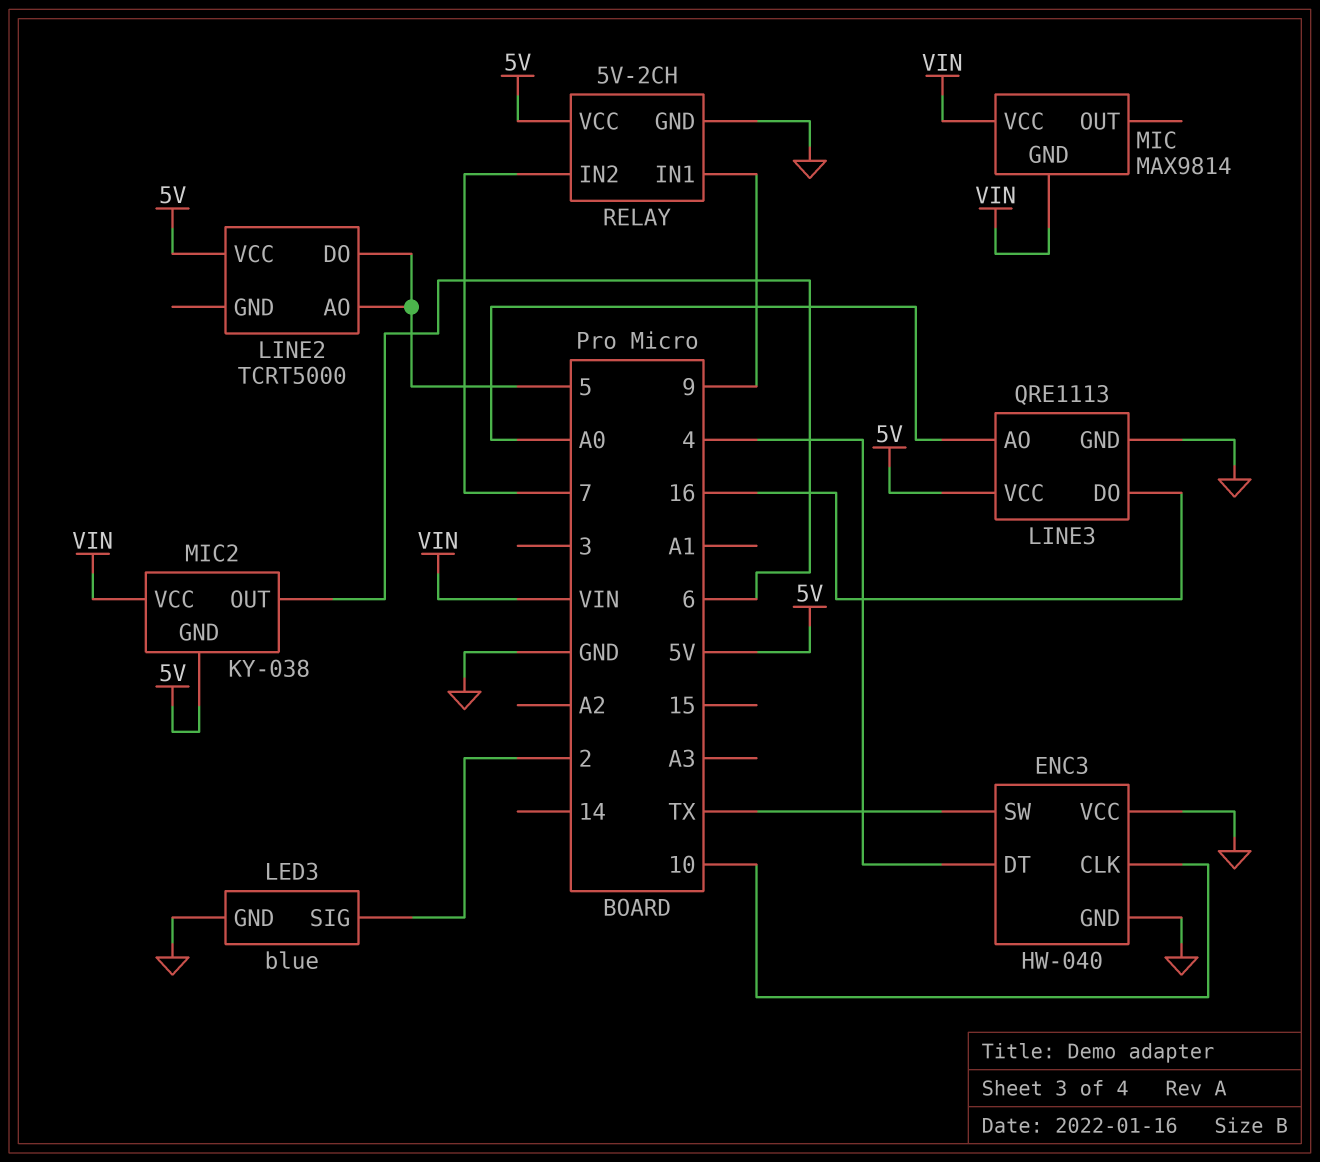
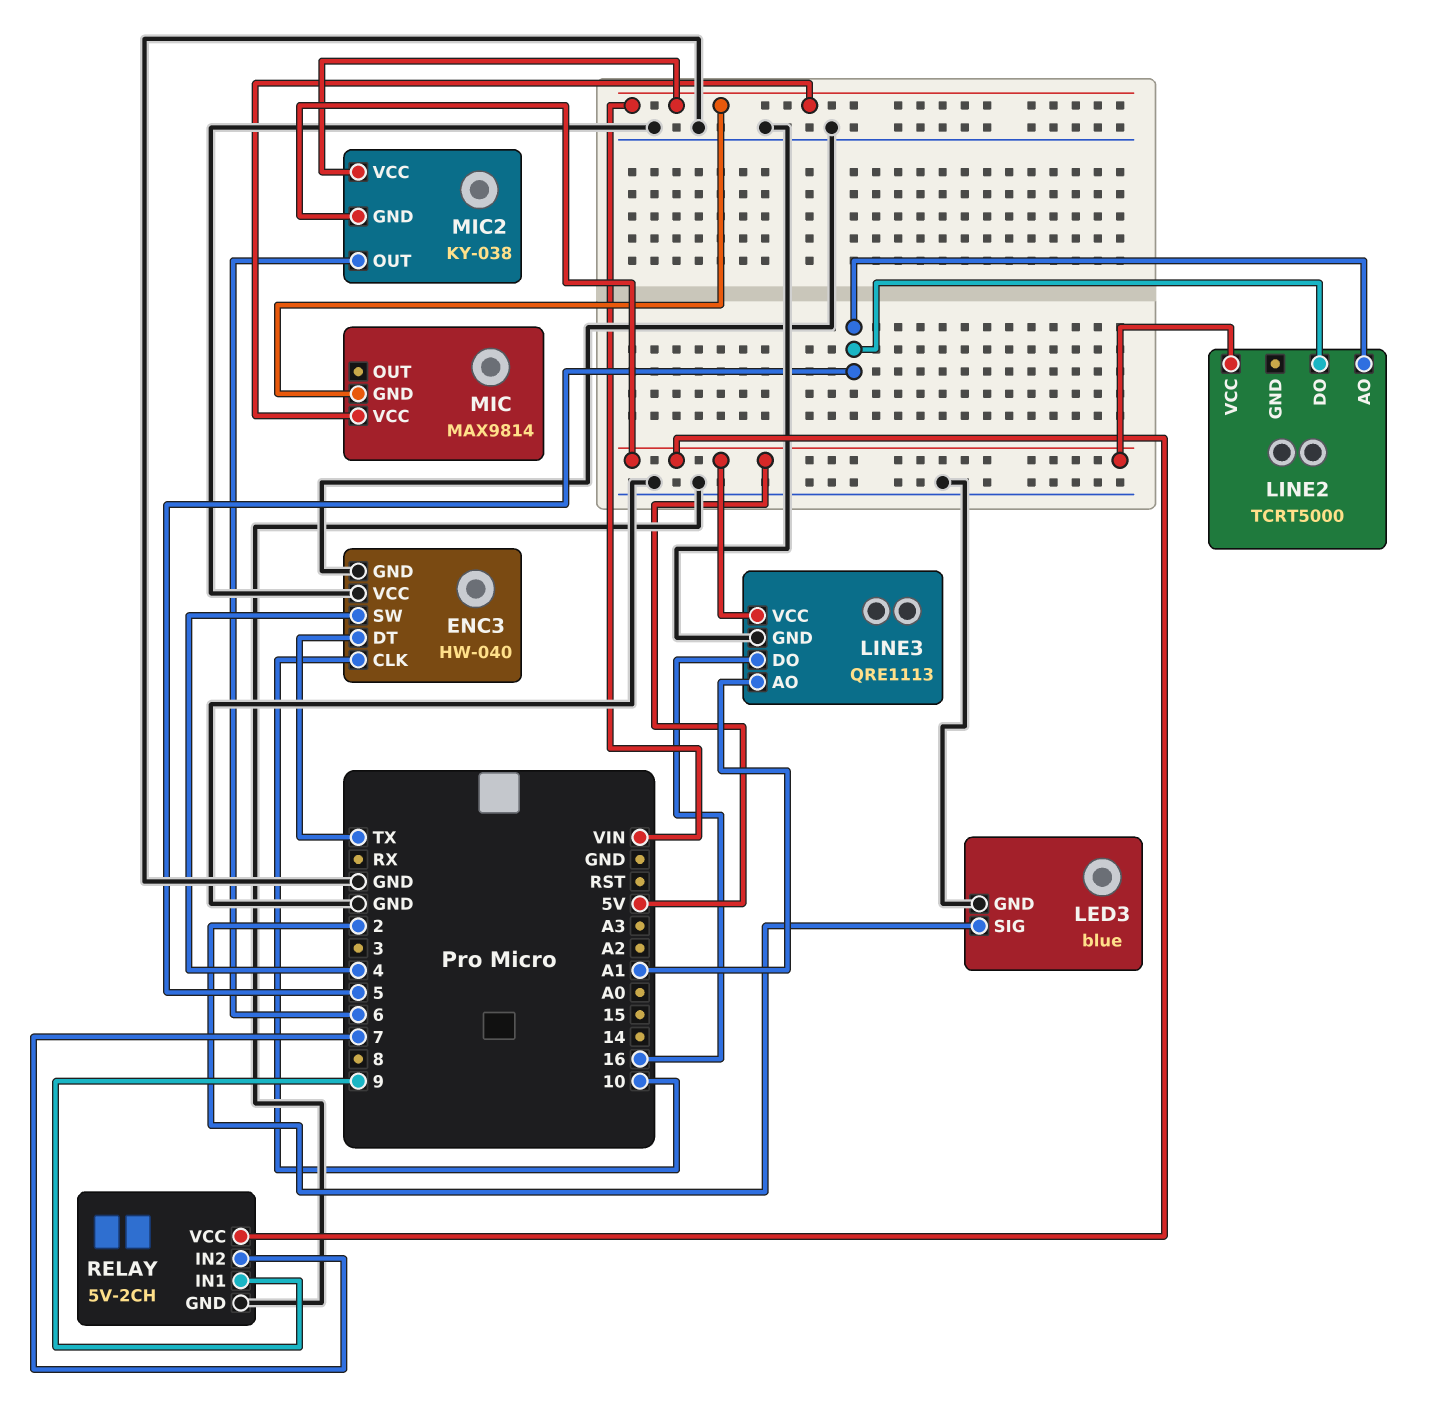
ENC3 pin DT: 4 -> TX
ENC3 pin SW: TX -> 4
LINE3 pin AO: A0 -> A1

